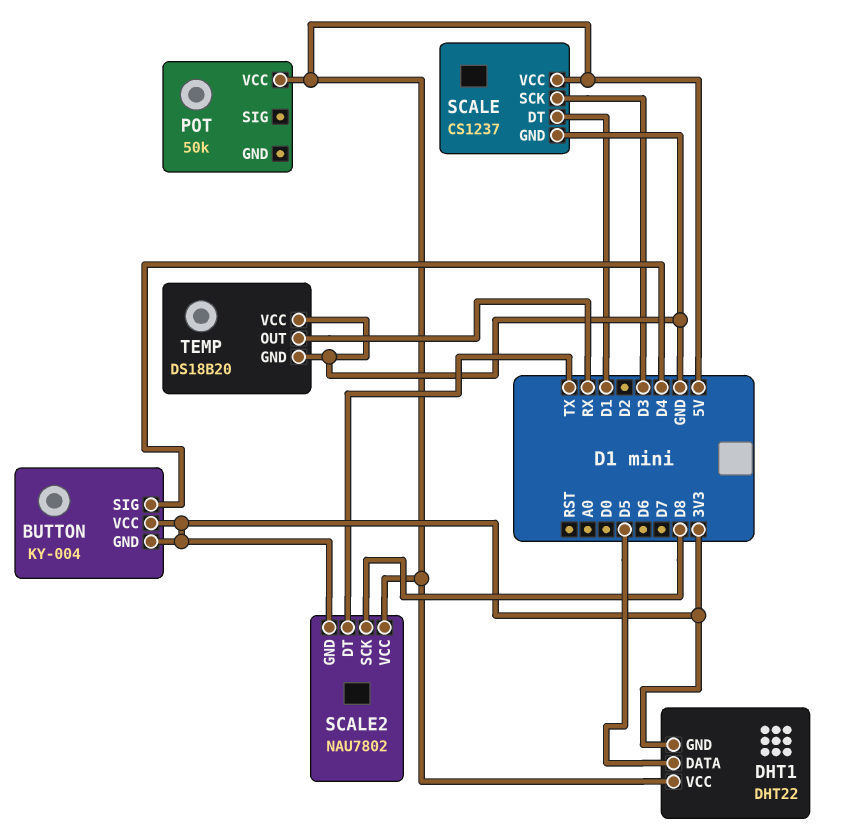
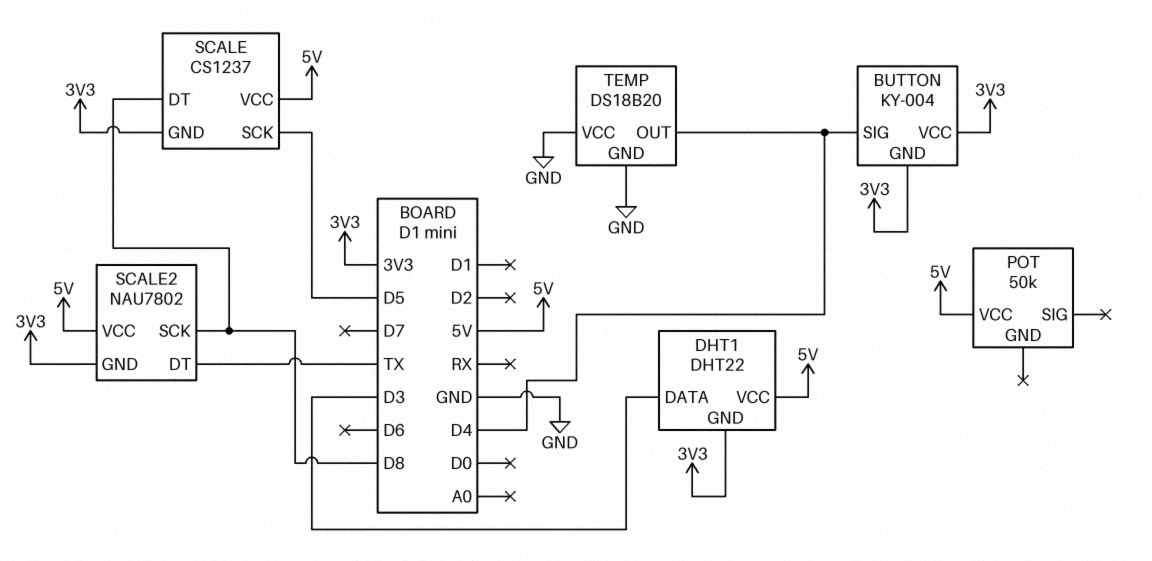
DHT1 pin DATA: D5 -> D3
SCALE pin DT: D1 -> D8
SCALE pin GND: GND -> 3V3
SCALE pin SCK: D3 -> D5
TEMP pin OUT: RX -> D4

